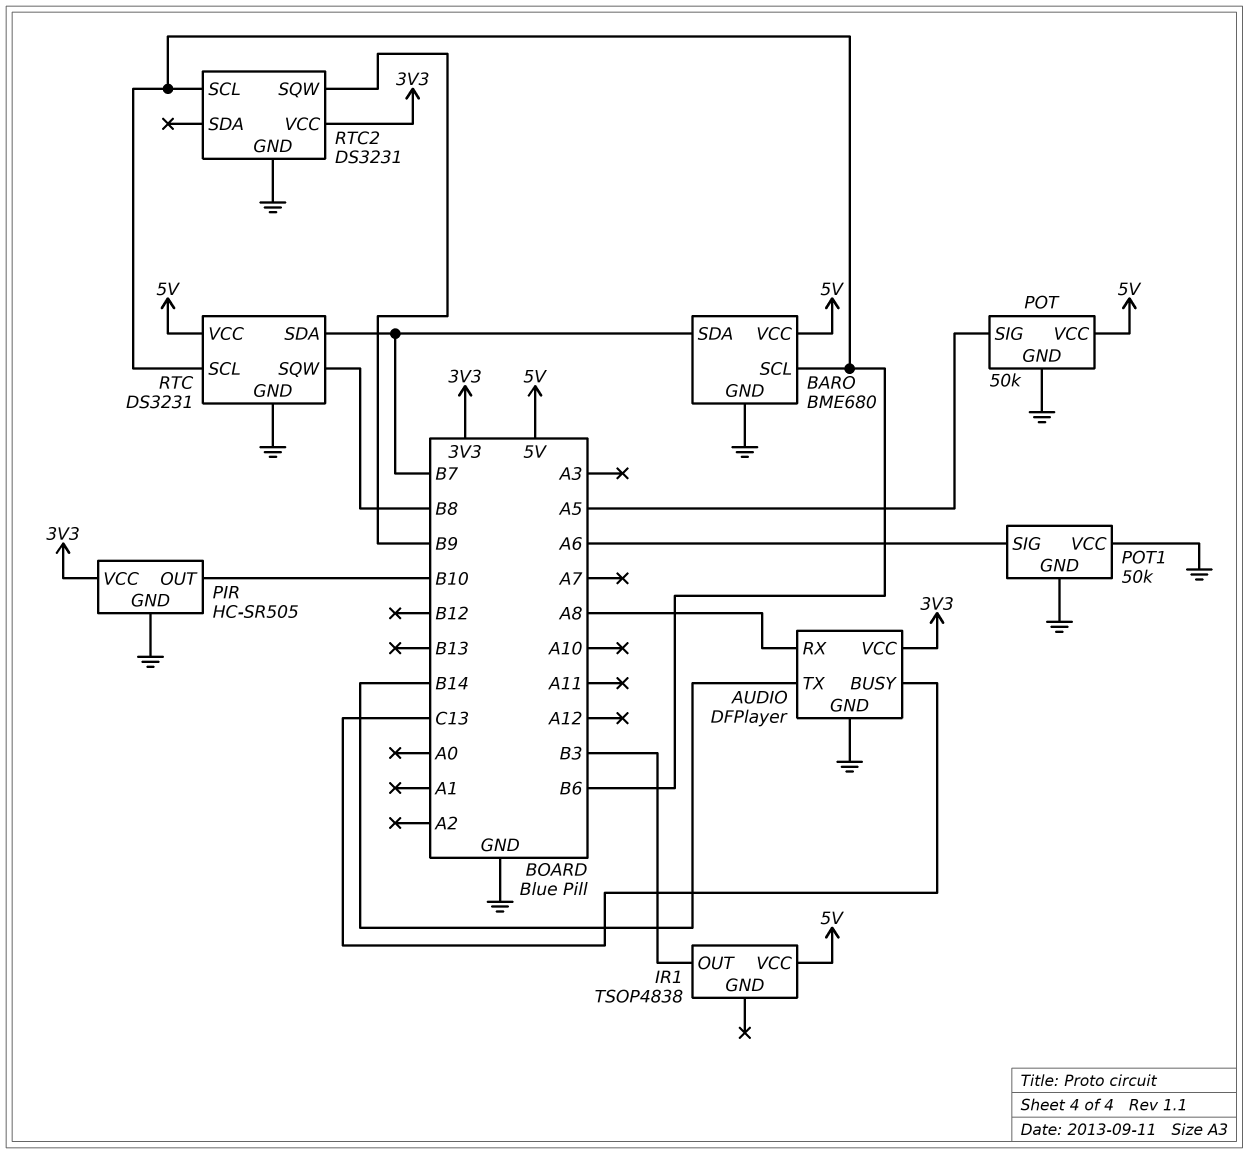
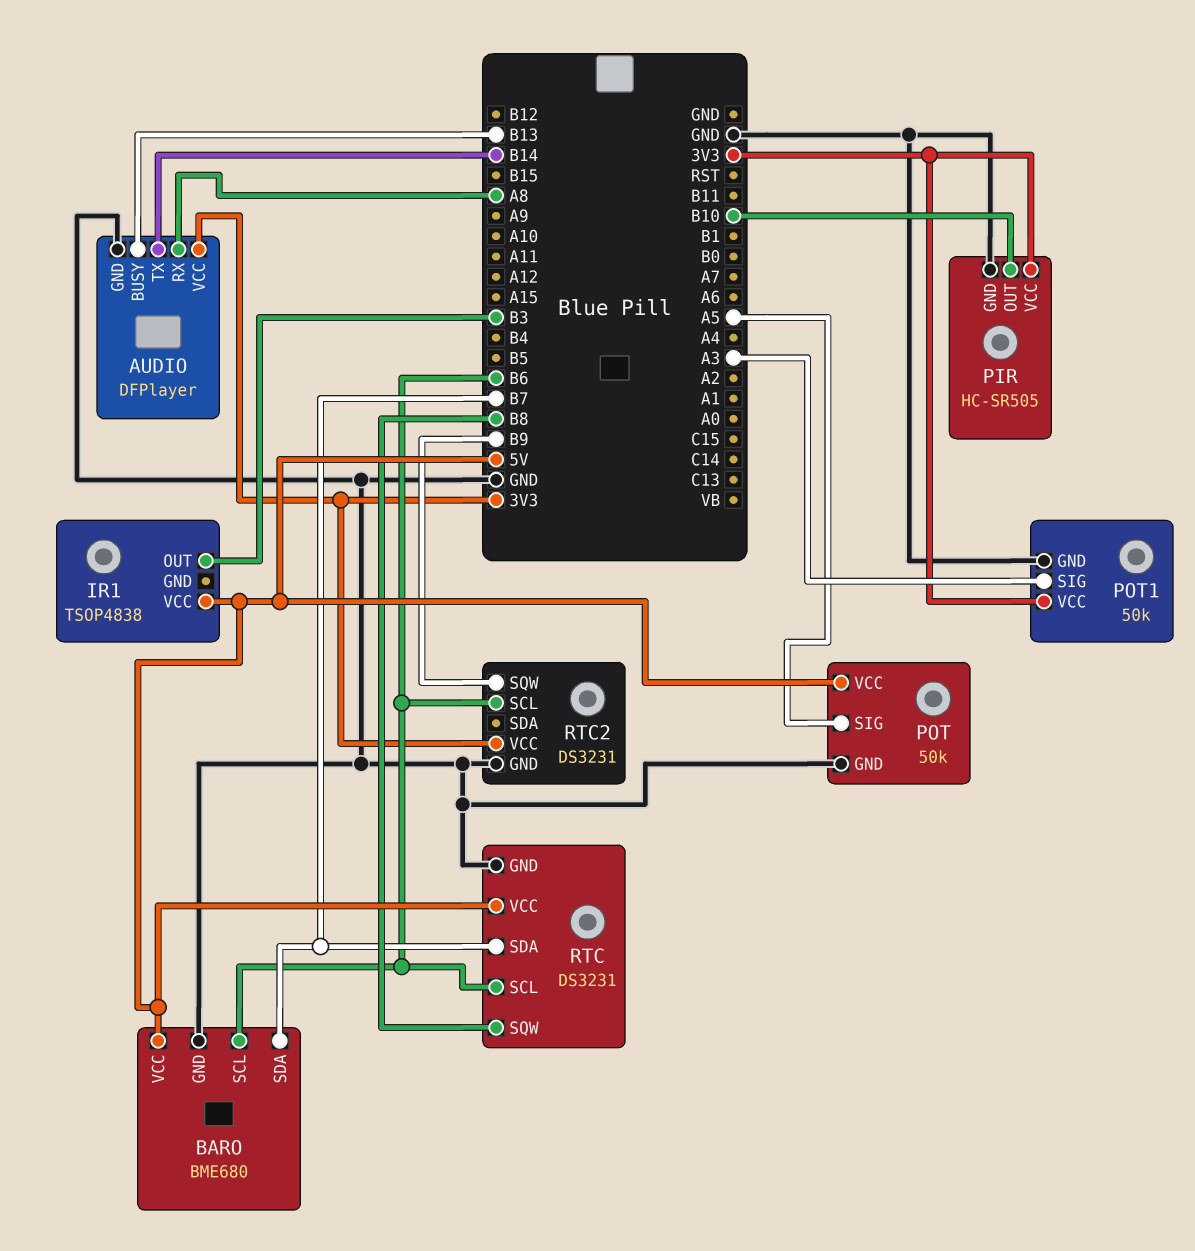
AUDIO pin BUSY: C13 -> B13
POT1 pin SIG: A6 -> A3
POT1 pin VCC: GND -> 3V3

